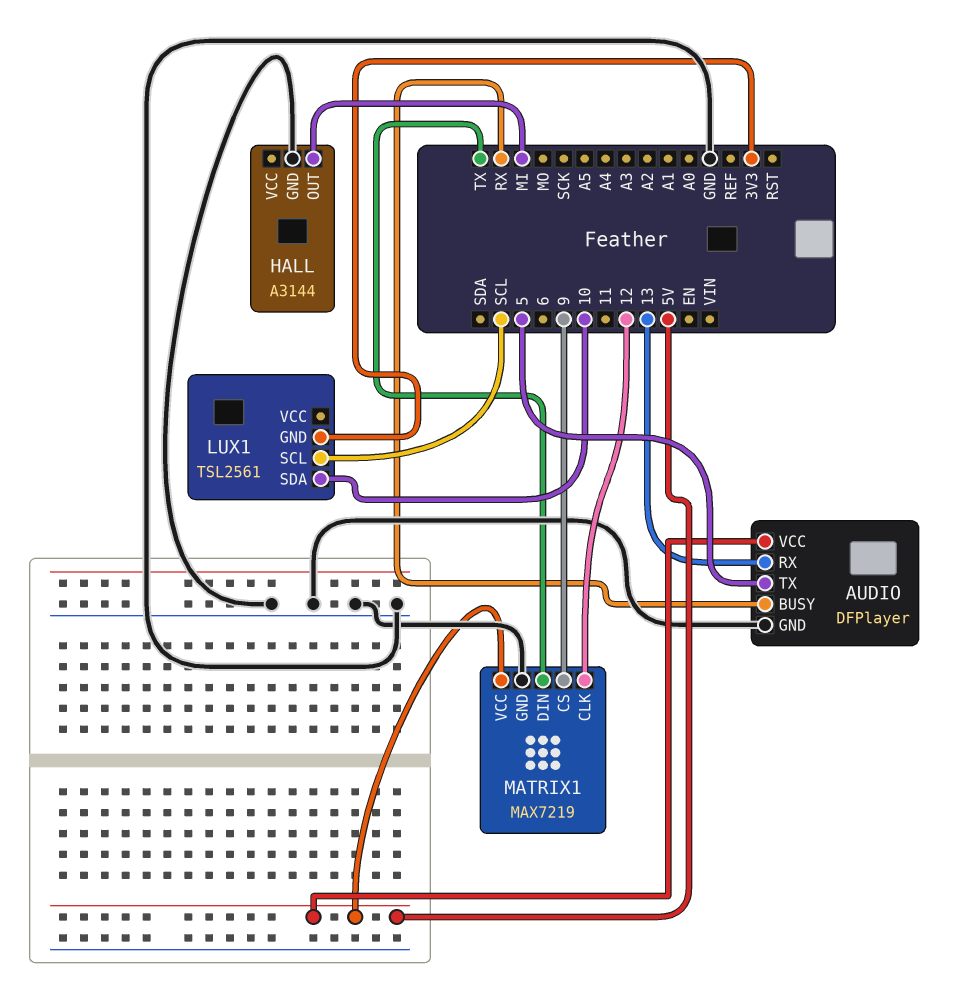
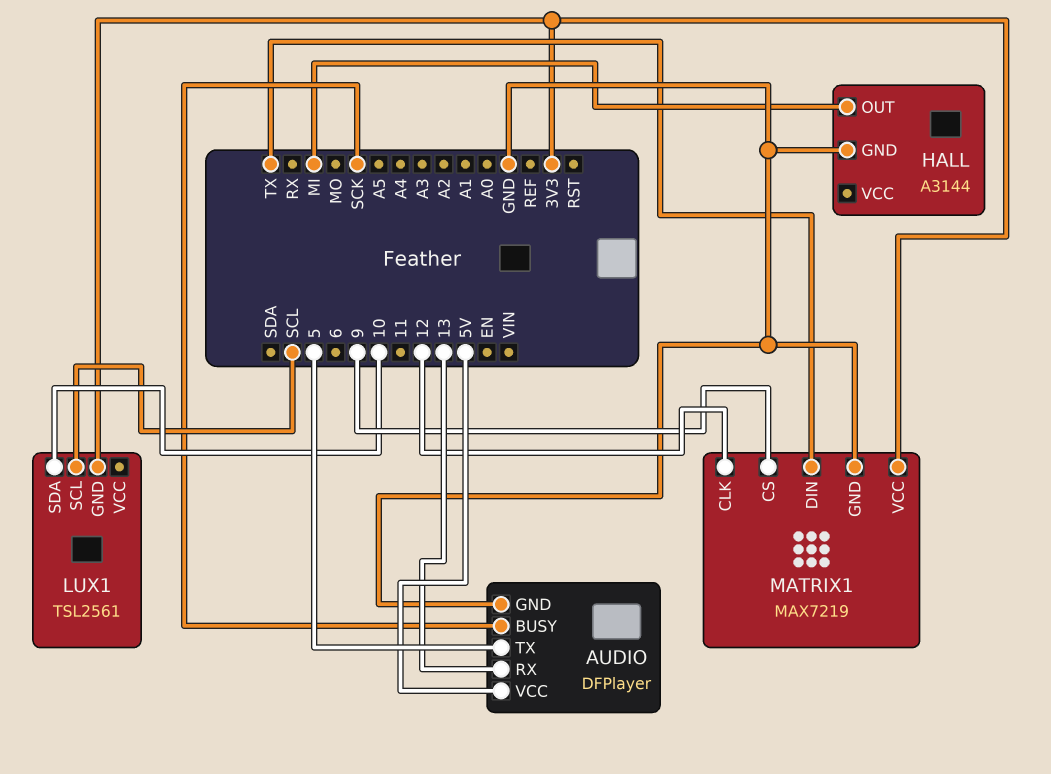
AUDIO pin BUSY: RX -> SCK
MATRIX1 pin VCC: 5V -> 3V3

